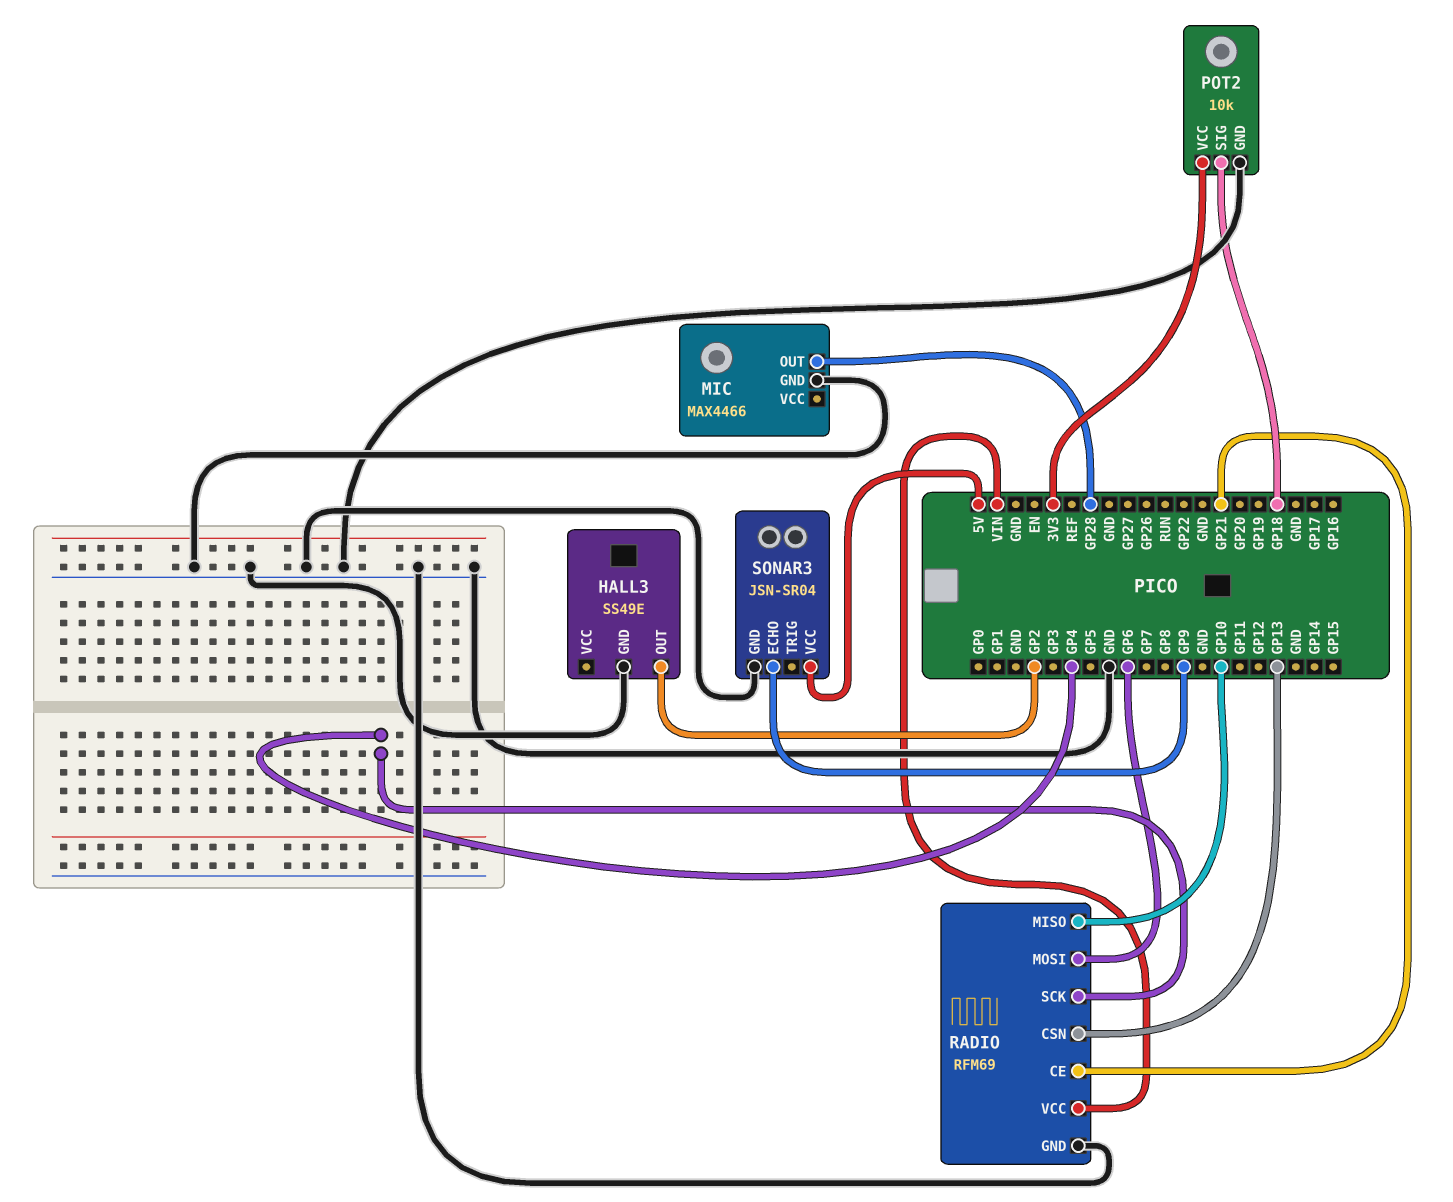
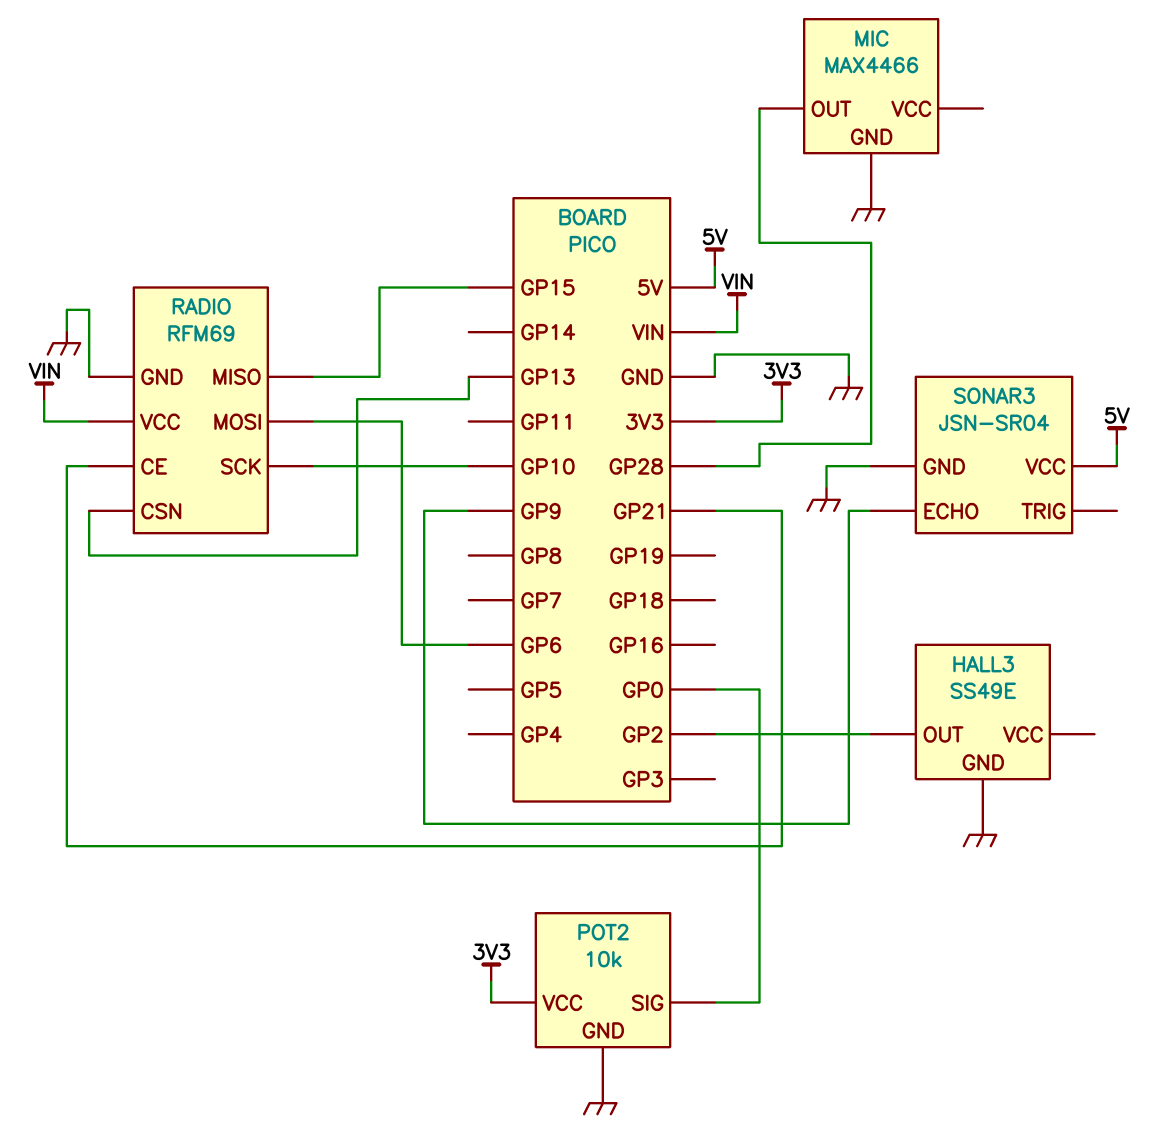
POT2 pin SIG: GP18 -> GP0
RADIO pin MISO: GP10 -> GP15
RADIO pin SCK: GP4 -> GP10

